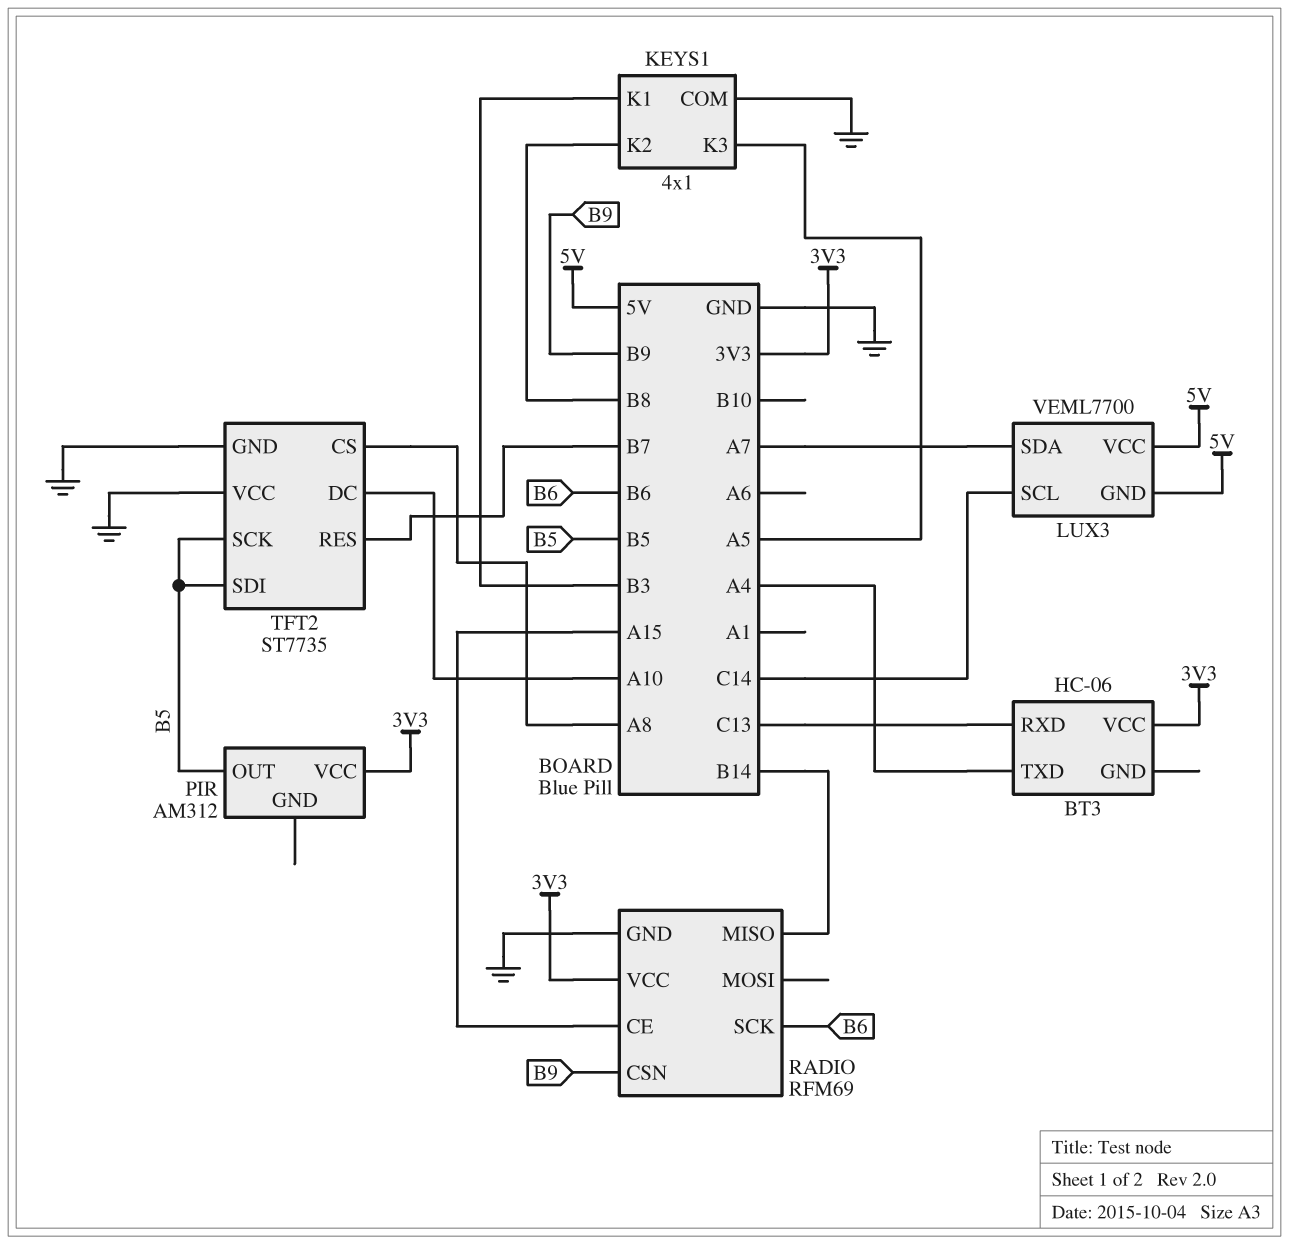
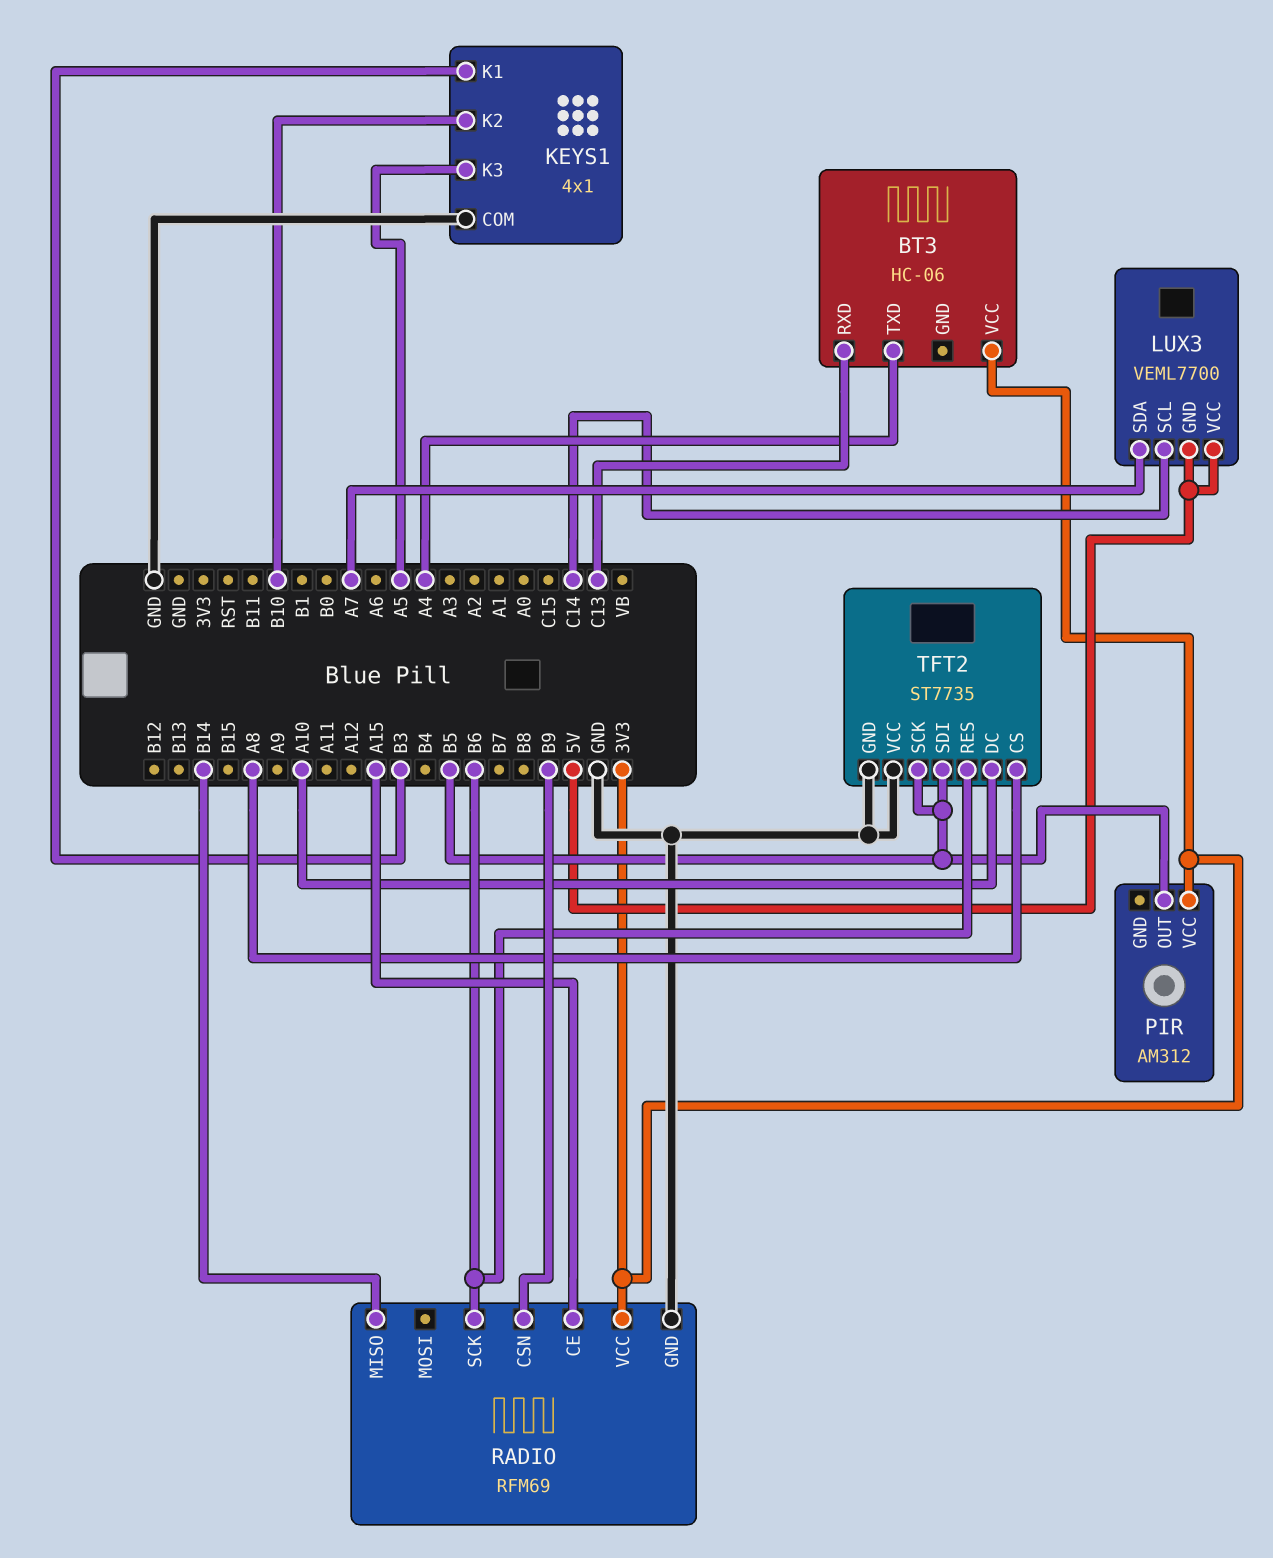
KEYS1 pin K2: B8 -> B10
TFT2 pin RES: B7 -> B6

